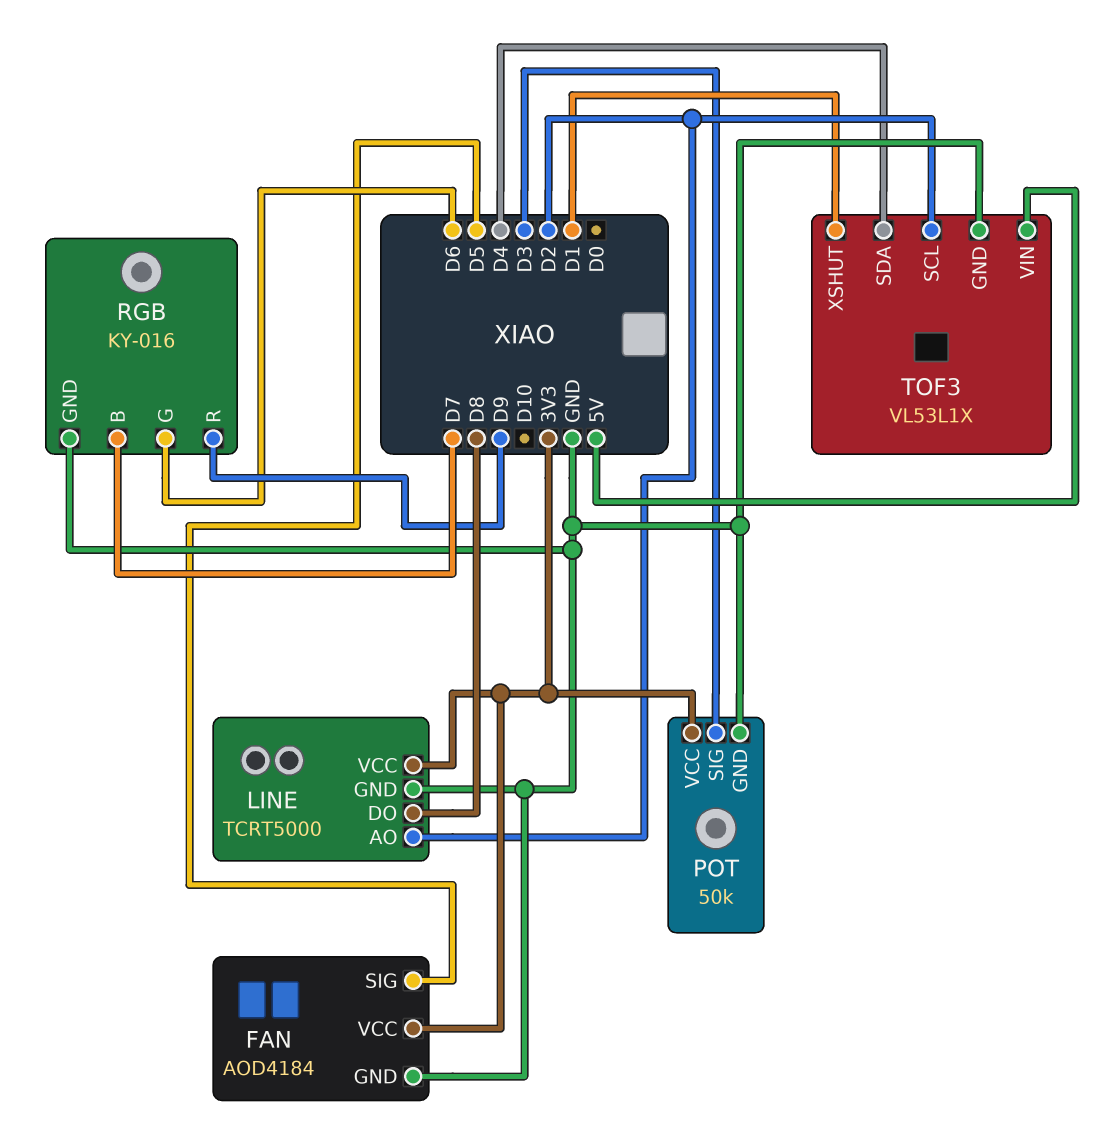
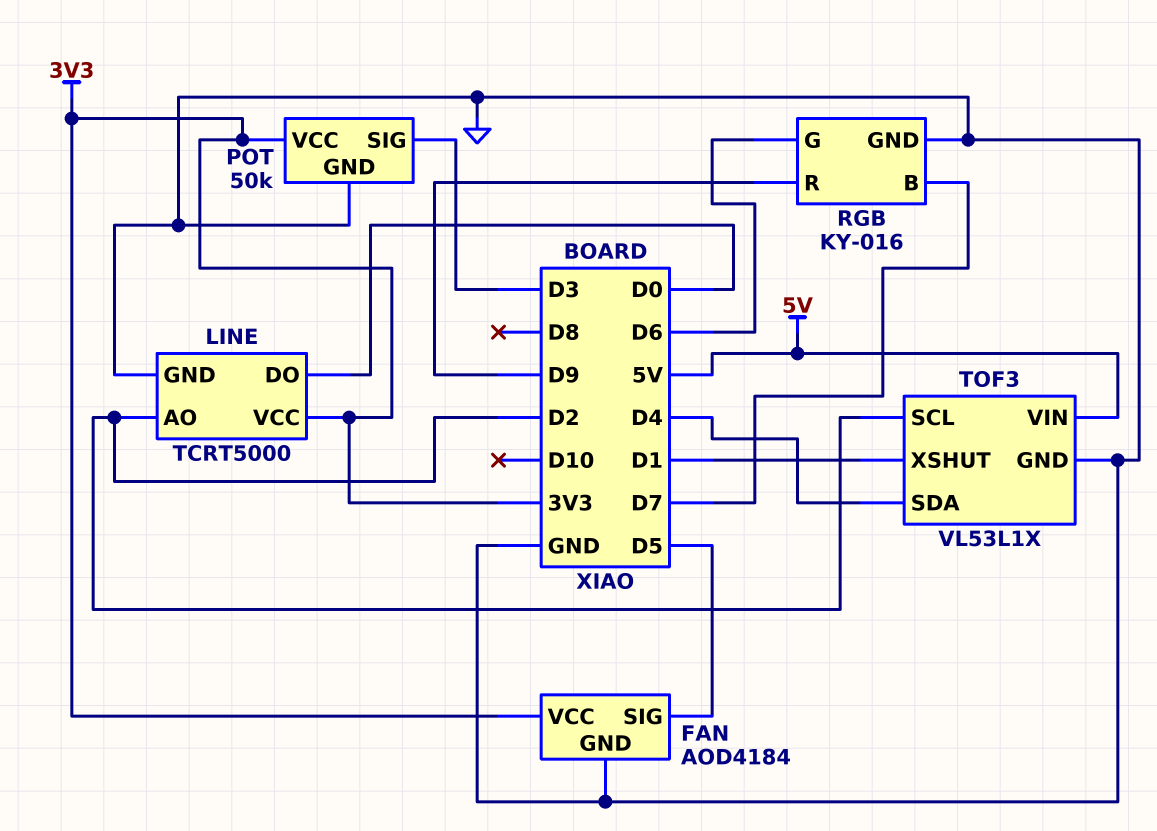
LINE pin DO: D8 -> D0

